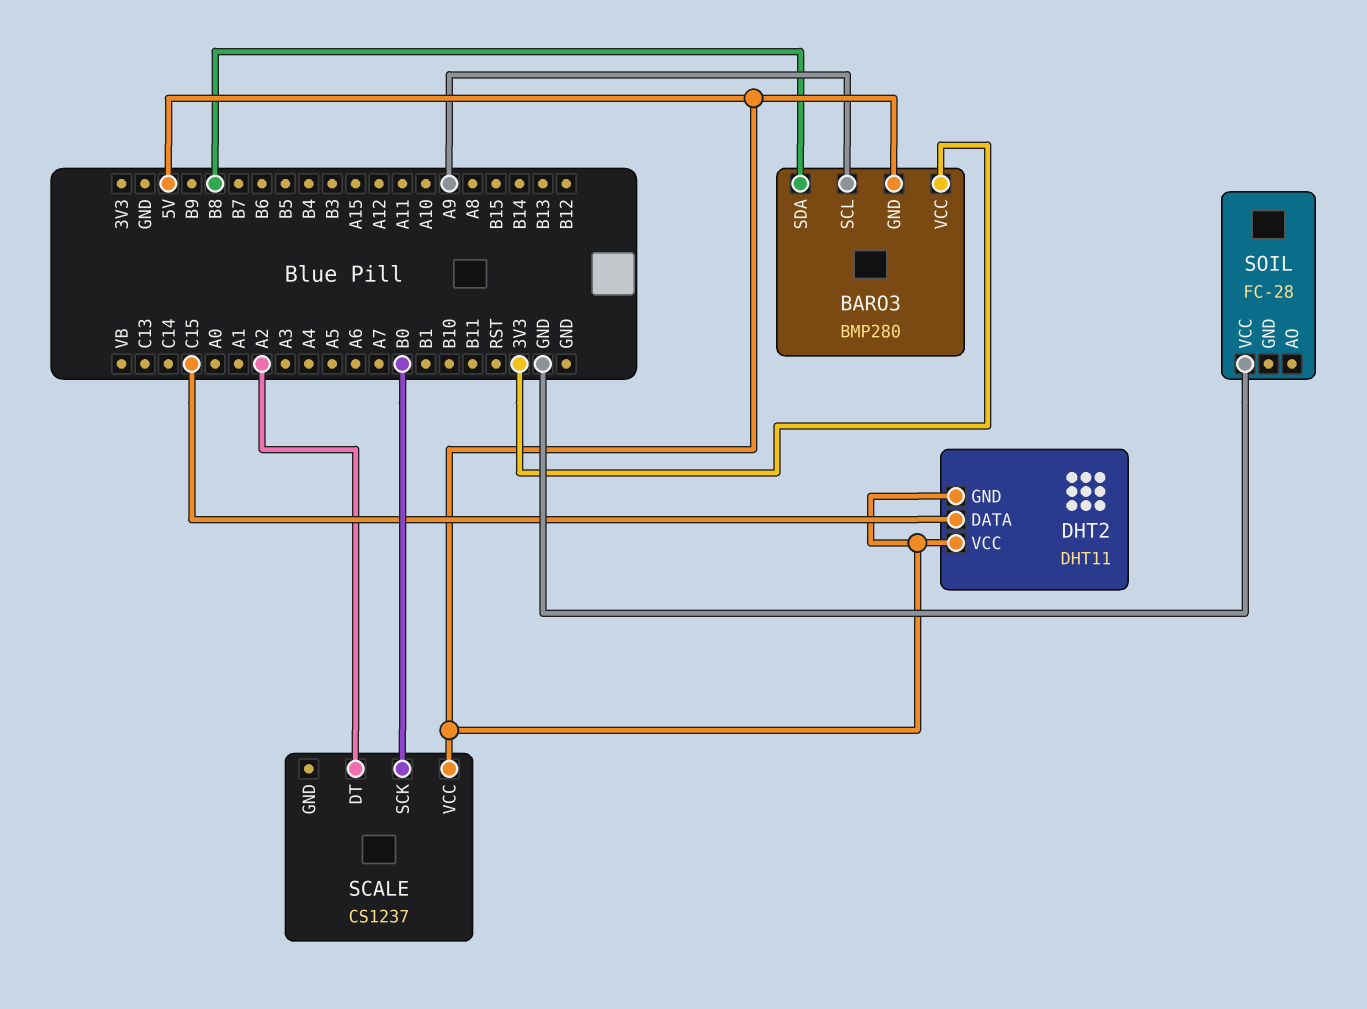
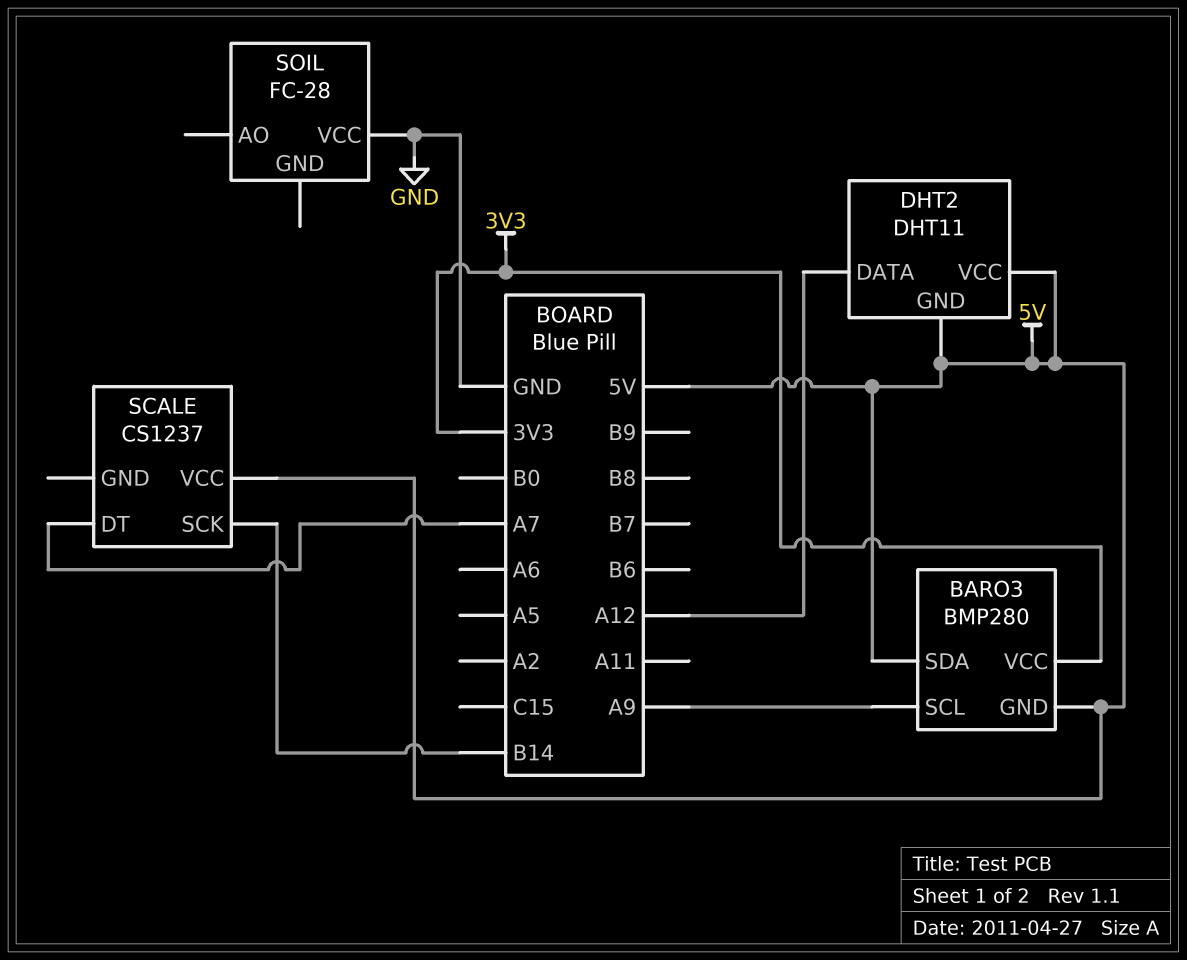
BARO3 pin SDA: B8 -> 5V
DHT2 pin DATA: C15 -> A12
SCALE pin DT: A2 -> A7
SCALE pin SCK: B0 -> B14

